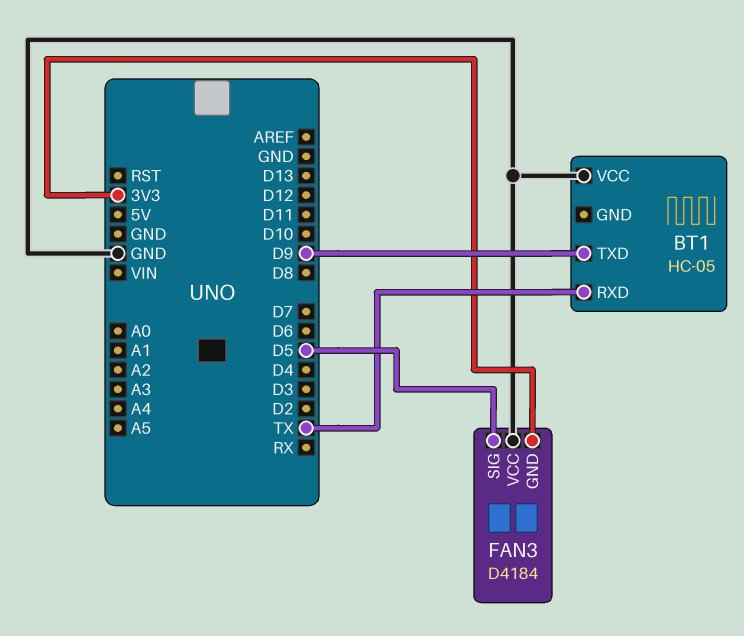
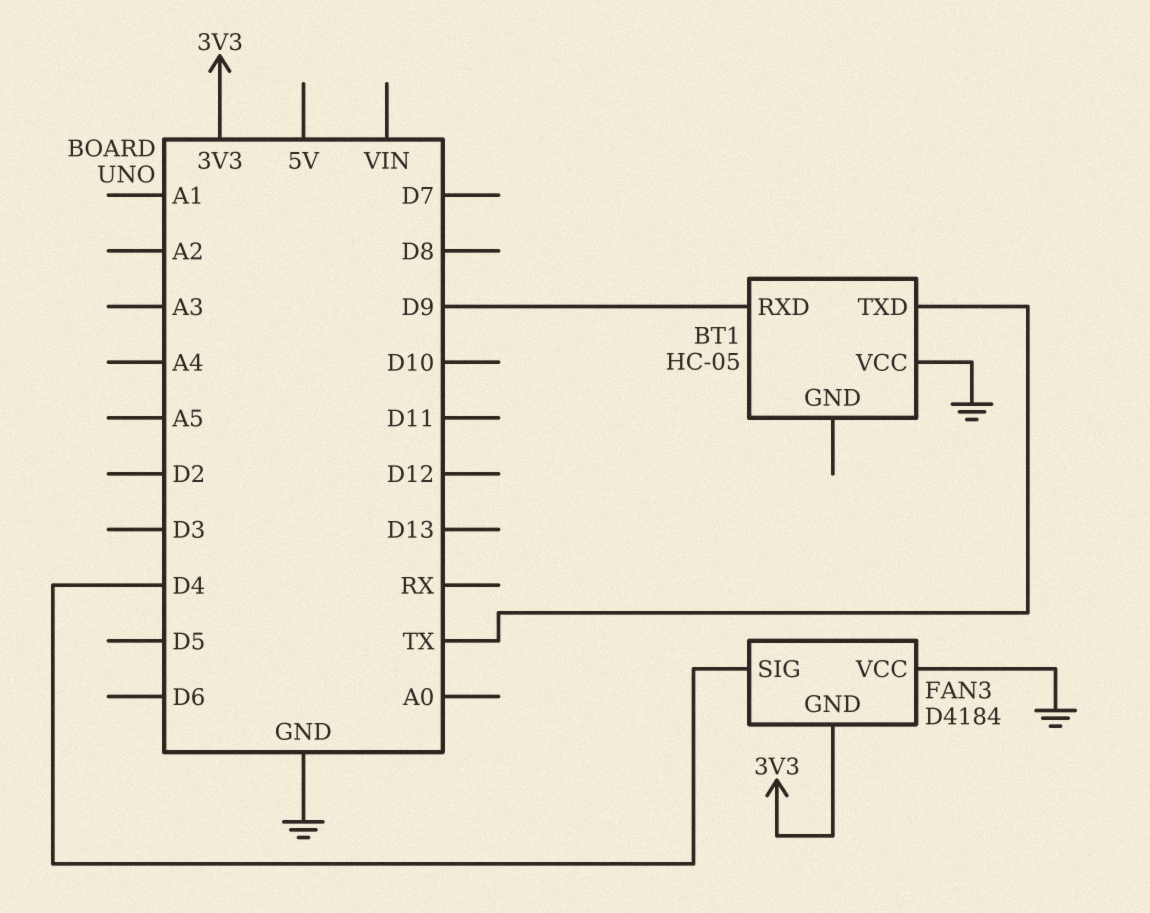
BT1 pin RXD: TX -> D9
BT1 pin TXD: D9 -> TX
FAN3 pin SIG: D5 -> D4

